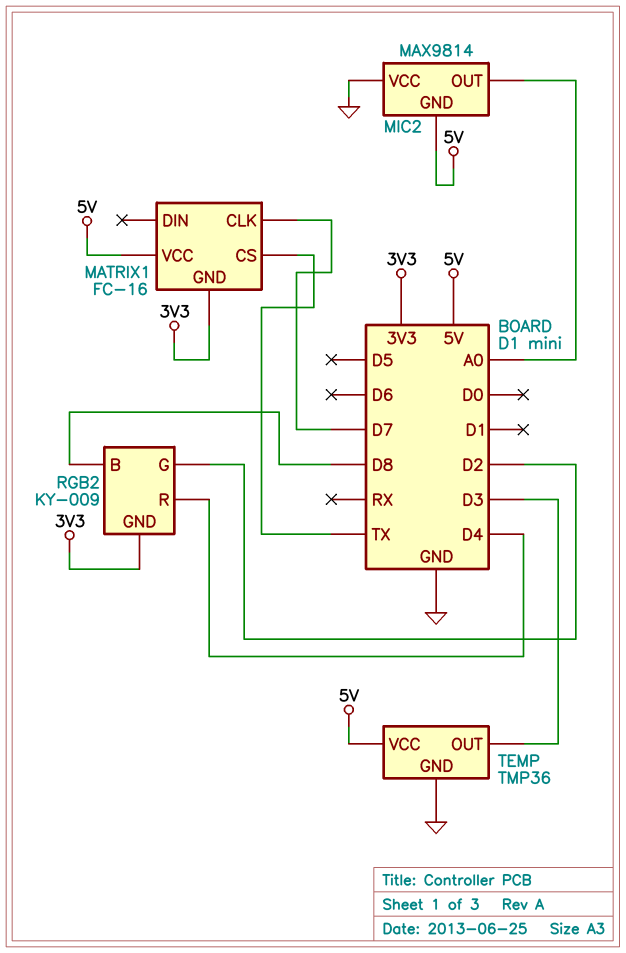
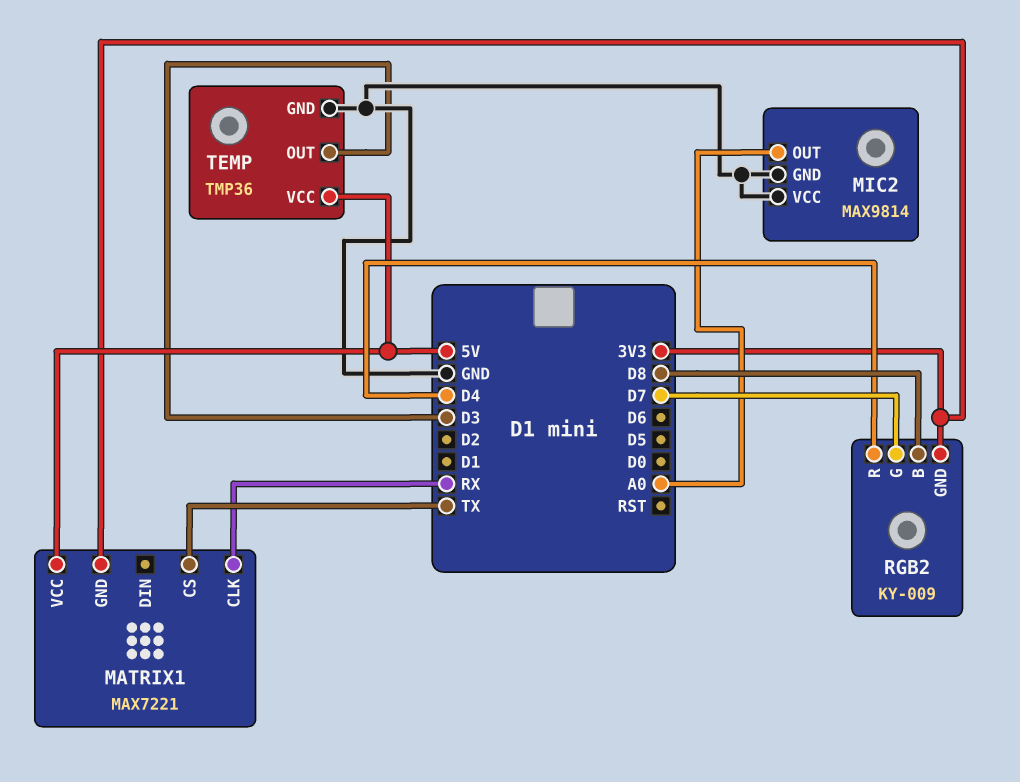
MATRIX1: FC-16 -> MAX7221
MATRIX1 pin CLK: D7 -> RX
MIC2 pin GND: 5V -> GND
RGB2 pin G: D2 -> D7

